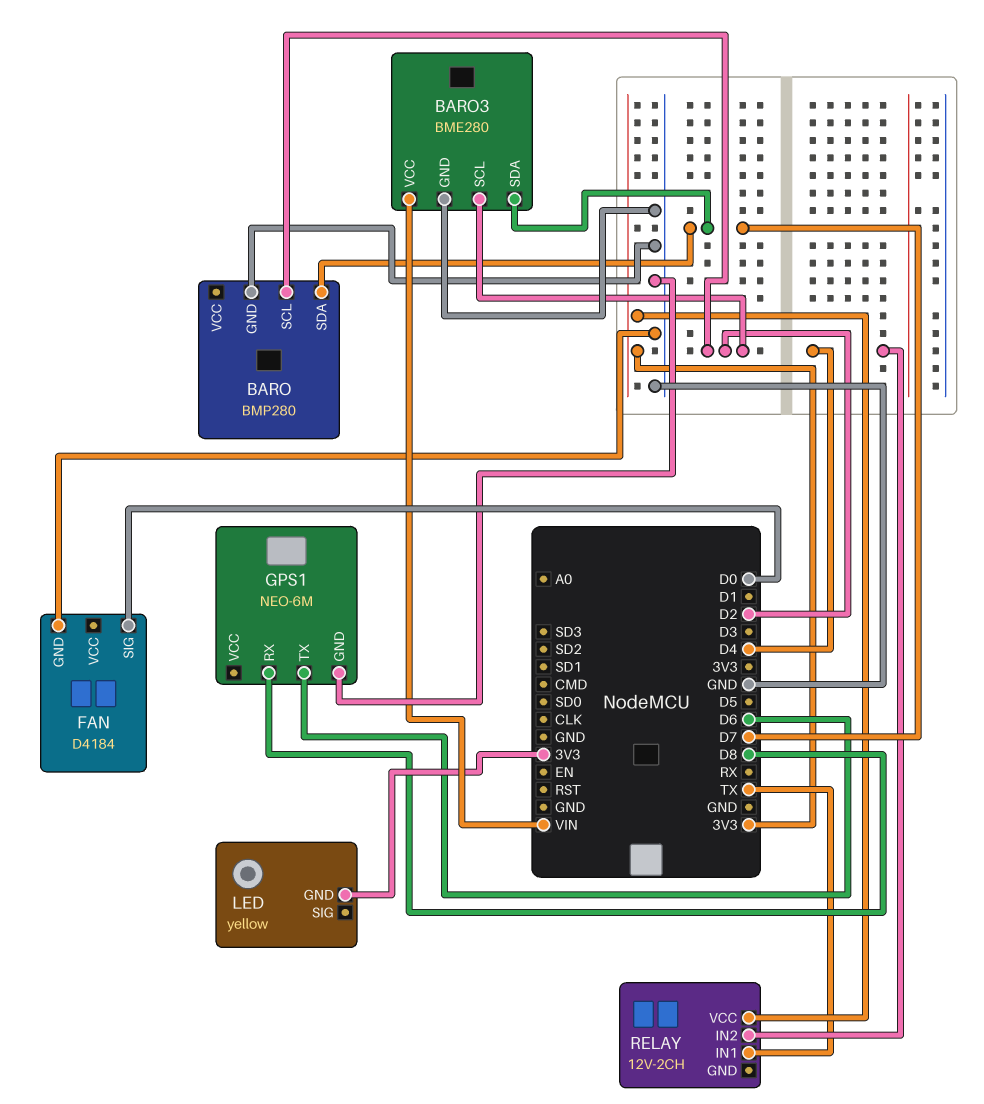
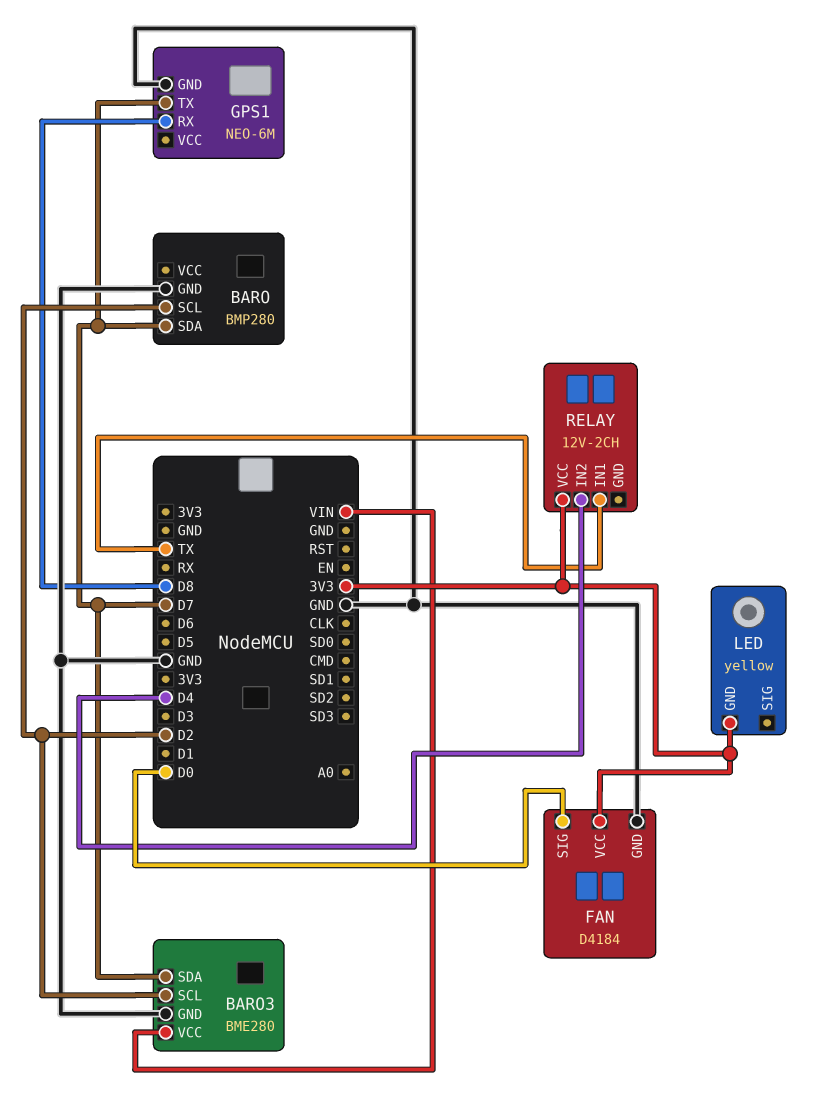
FAN pin VCC: none -> 3V3
GPS1 pin TX: D6 -> D7

